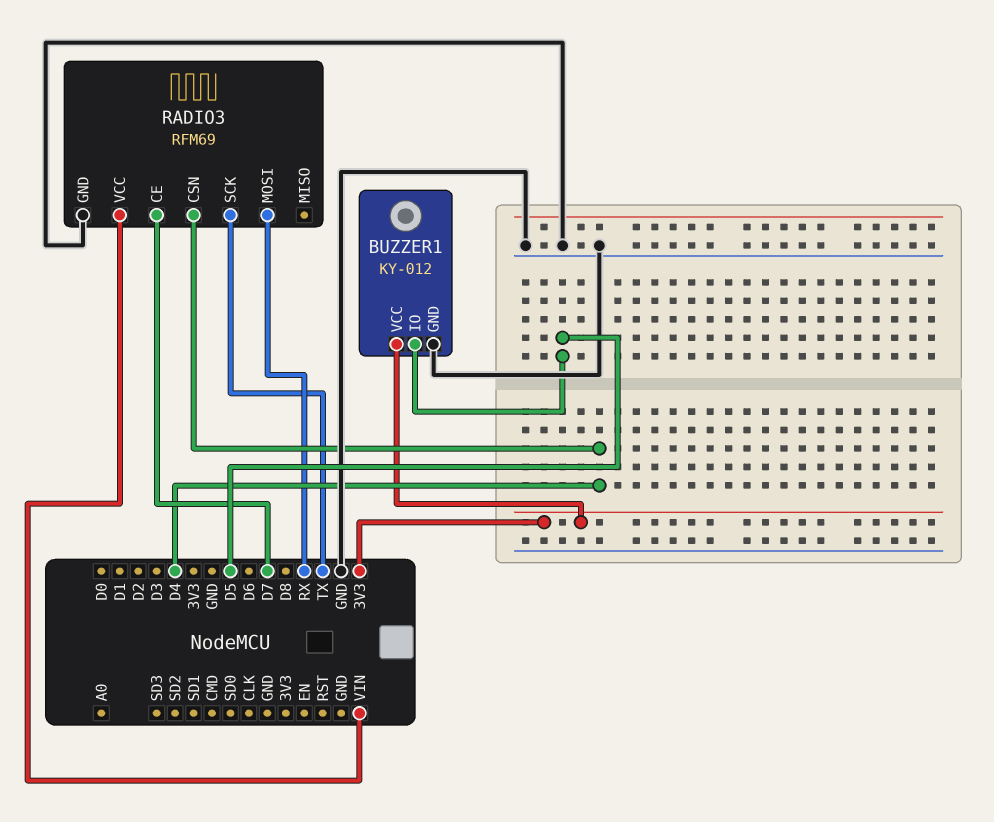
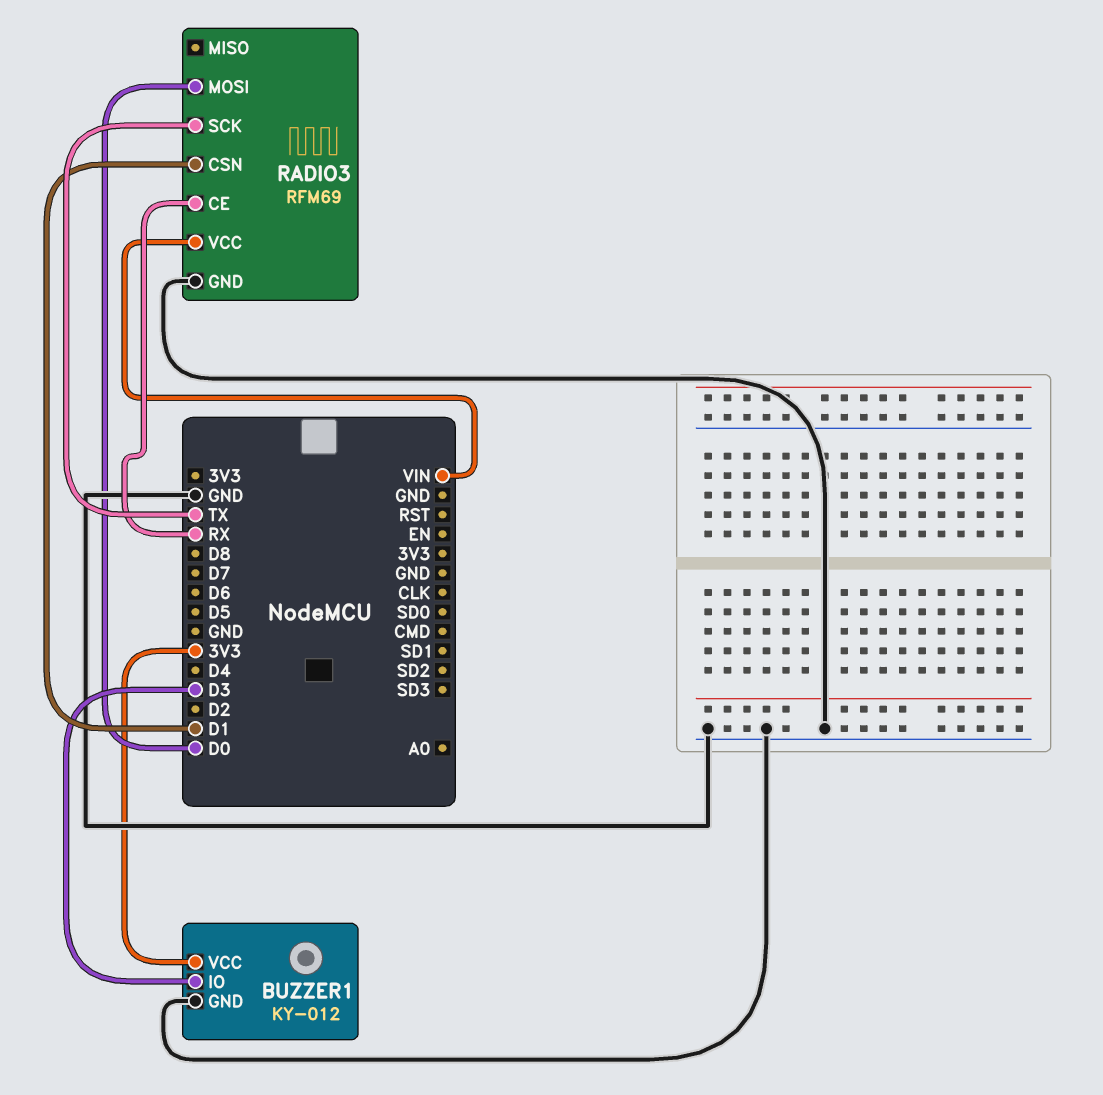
BUZZER1 pin IO: D5 -> D3
RADIO3 pin CE: D7 -> RX
RADIO3 pin CSN: D4 -> D1
RADIO3 pin MOSI: RX -> D0

